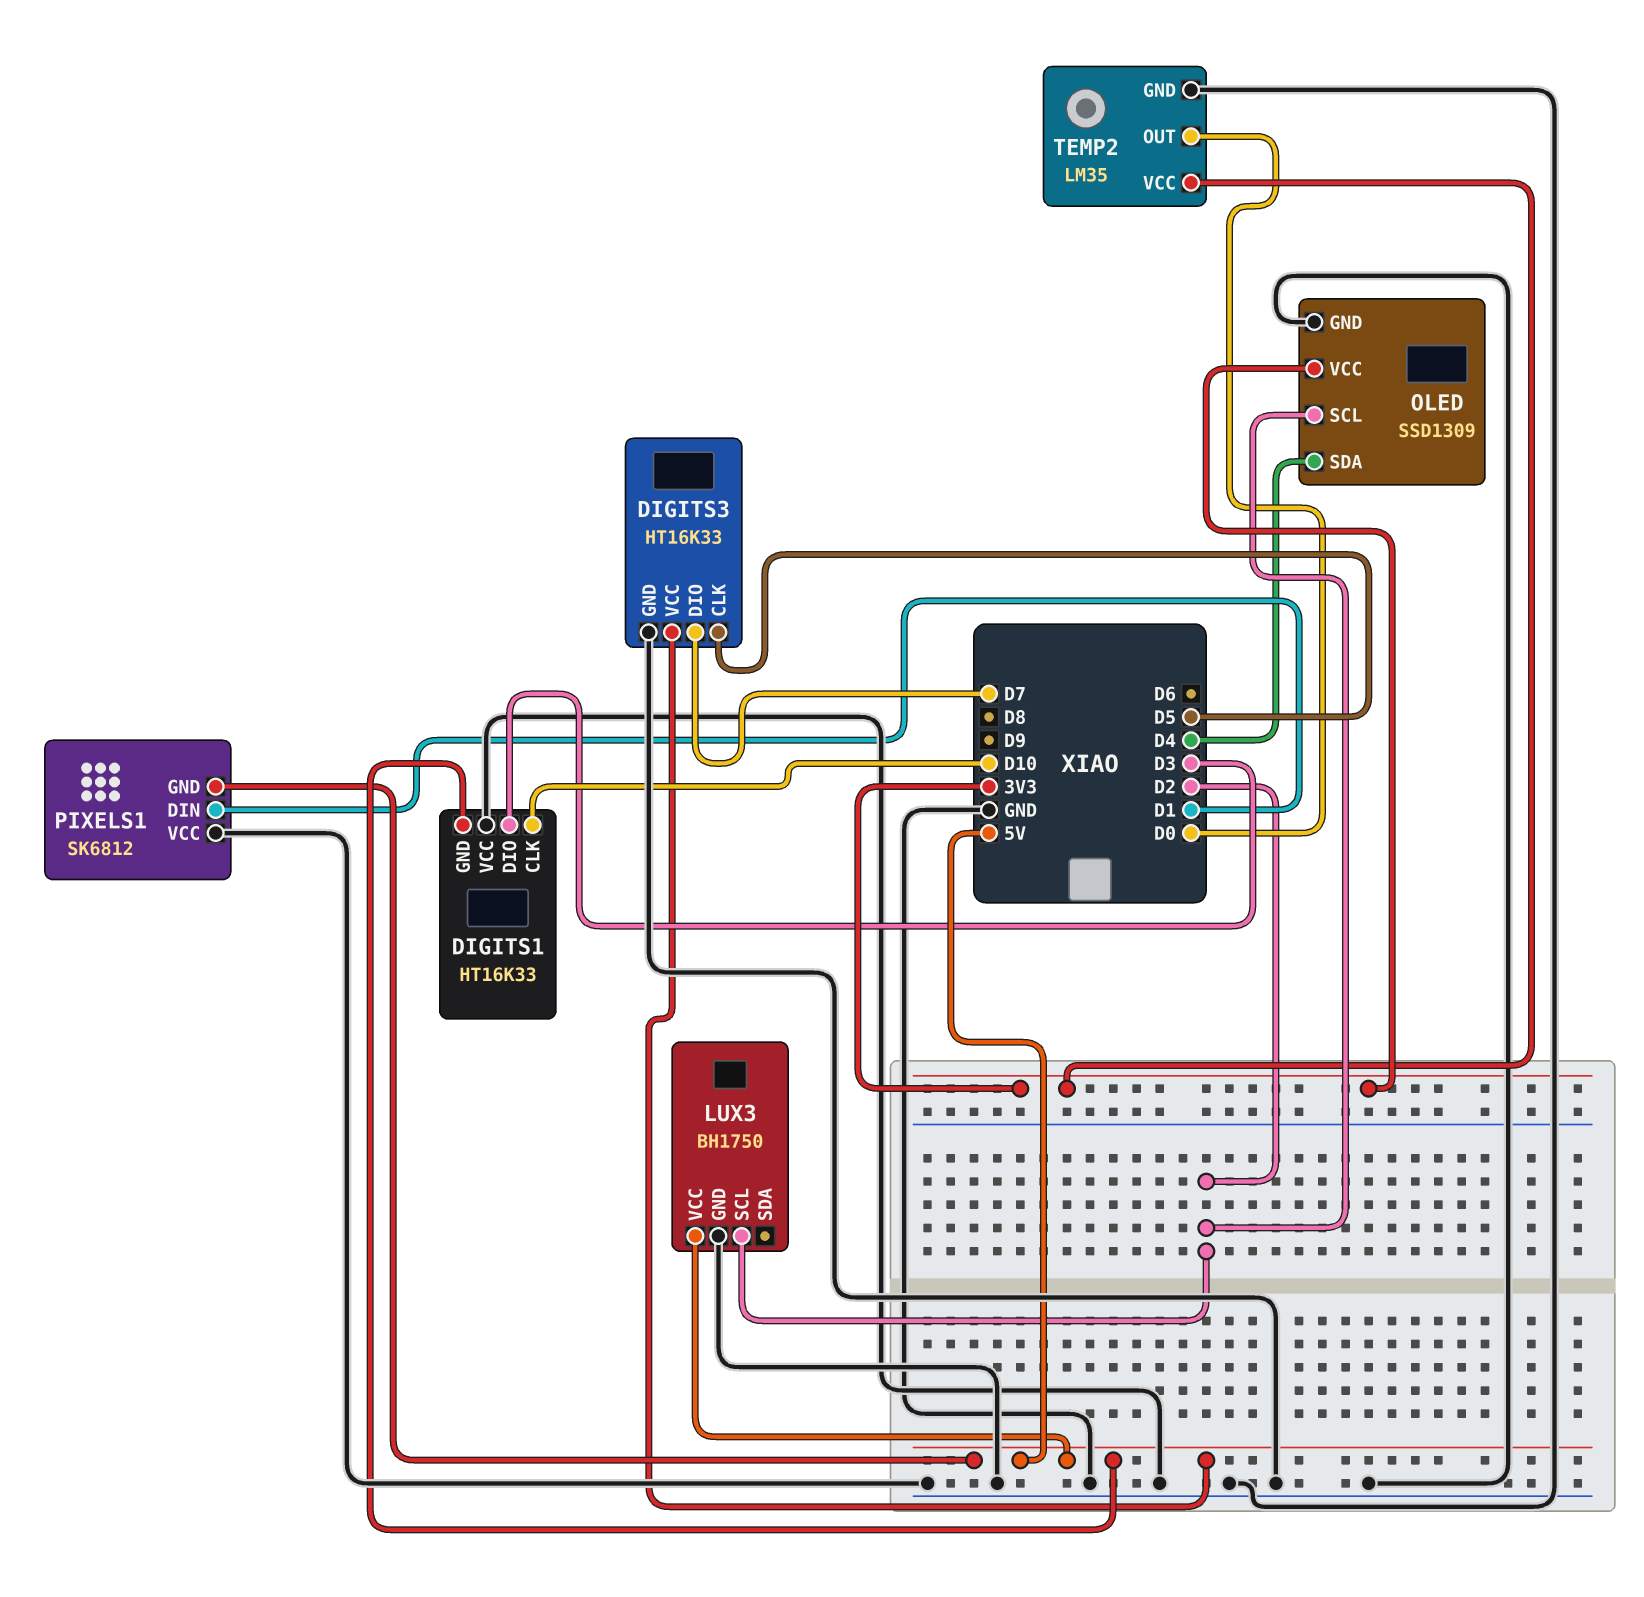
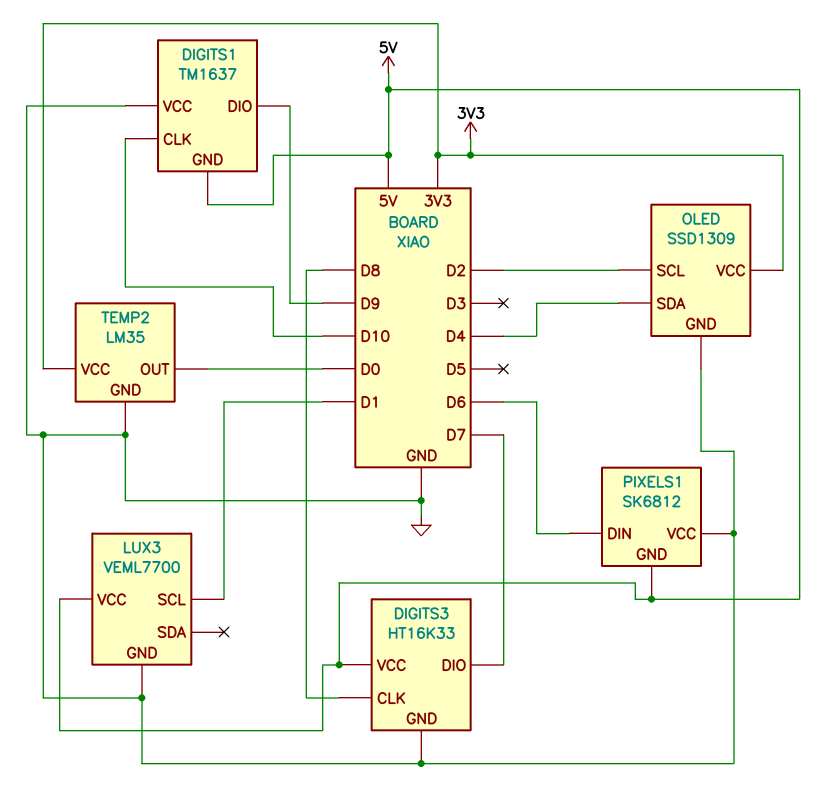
DIGITS1: HT16K33 -> TM1637
DIGITS1 pin DIO: D3 -> D9
DIGITS3 pin CLK: D5 -> D8
LUX3: BH1750 -> VEML7700
LUX3 pin SCL: D2 -> D1
PIXELS1 pin DIN: D1 -> D6

